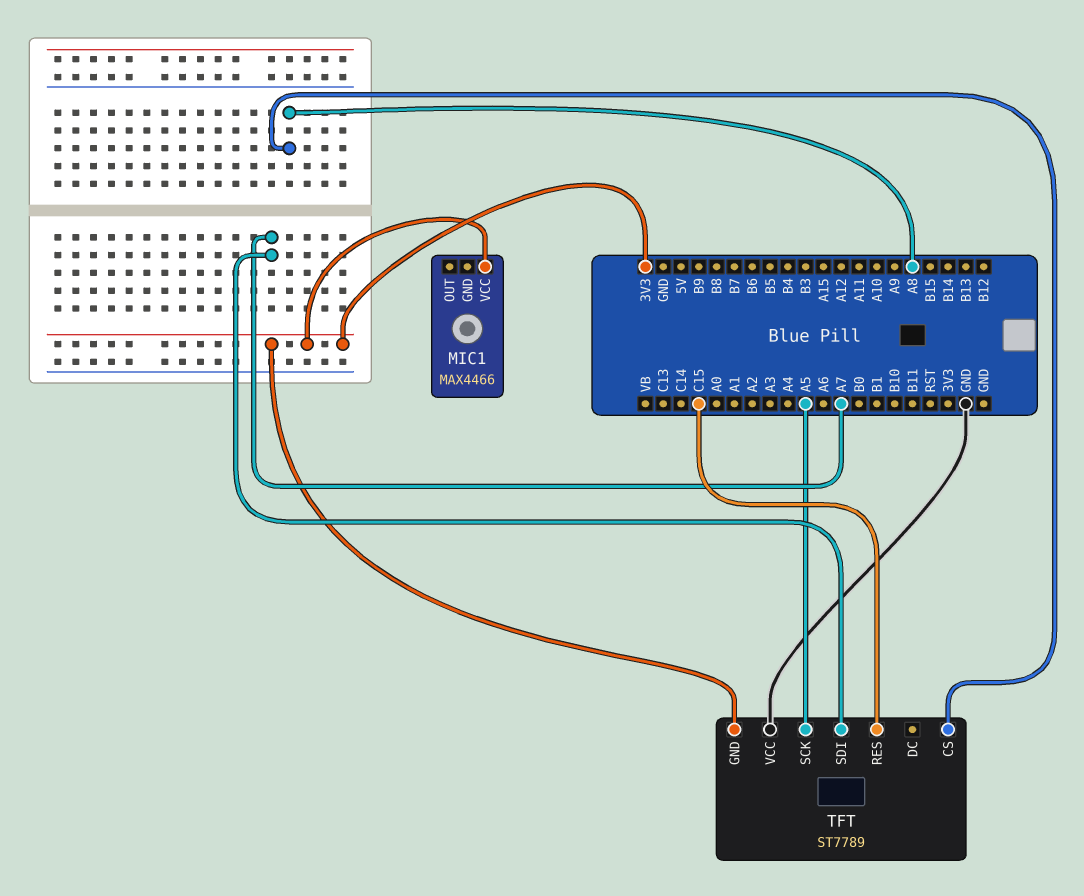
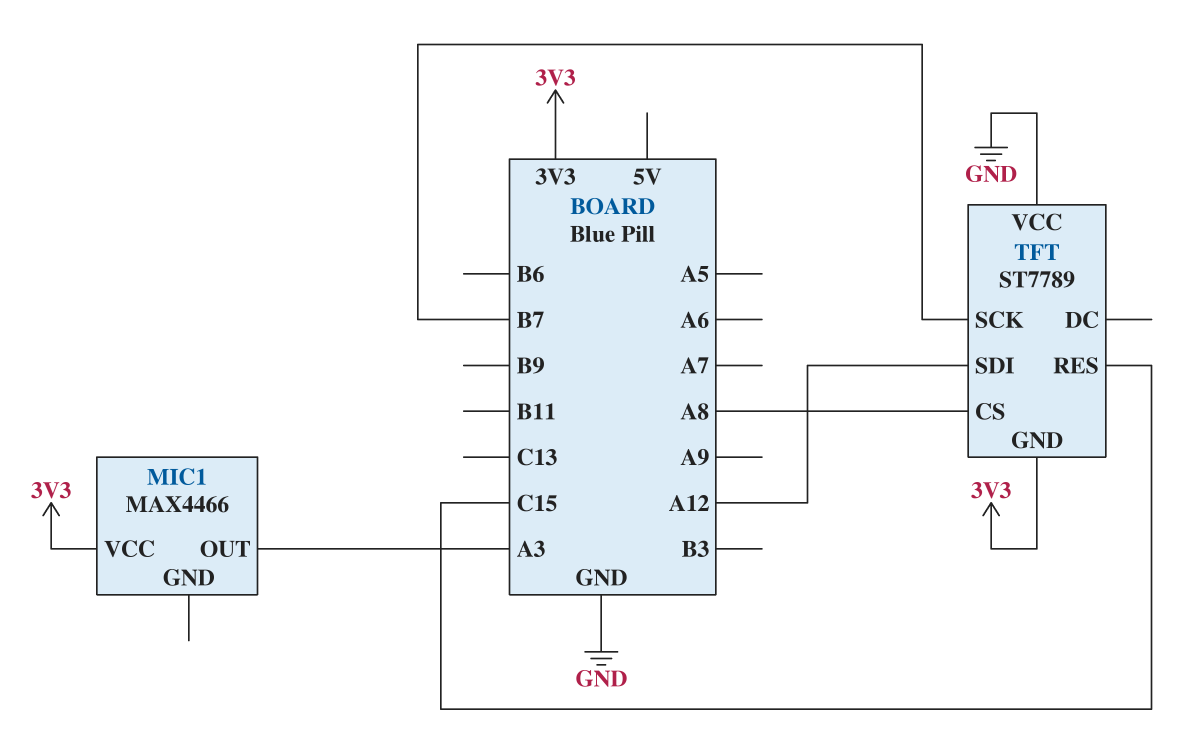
MIC1 pin OUT: none -> A3
TFT pin SCK: A5 -> B7
TFT pin SDI: A7 -> A12

